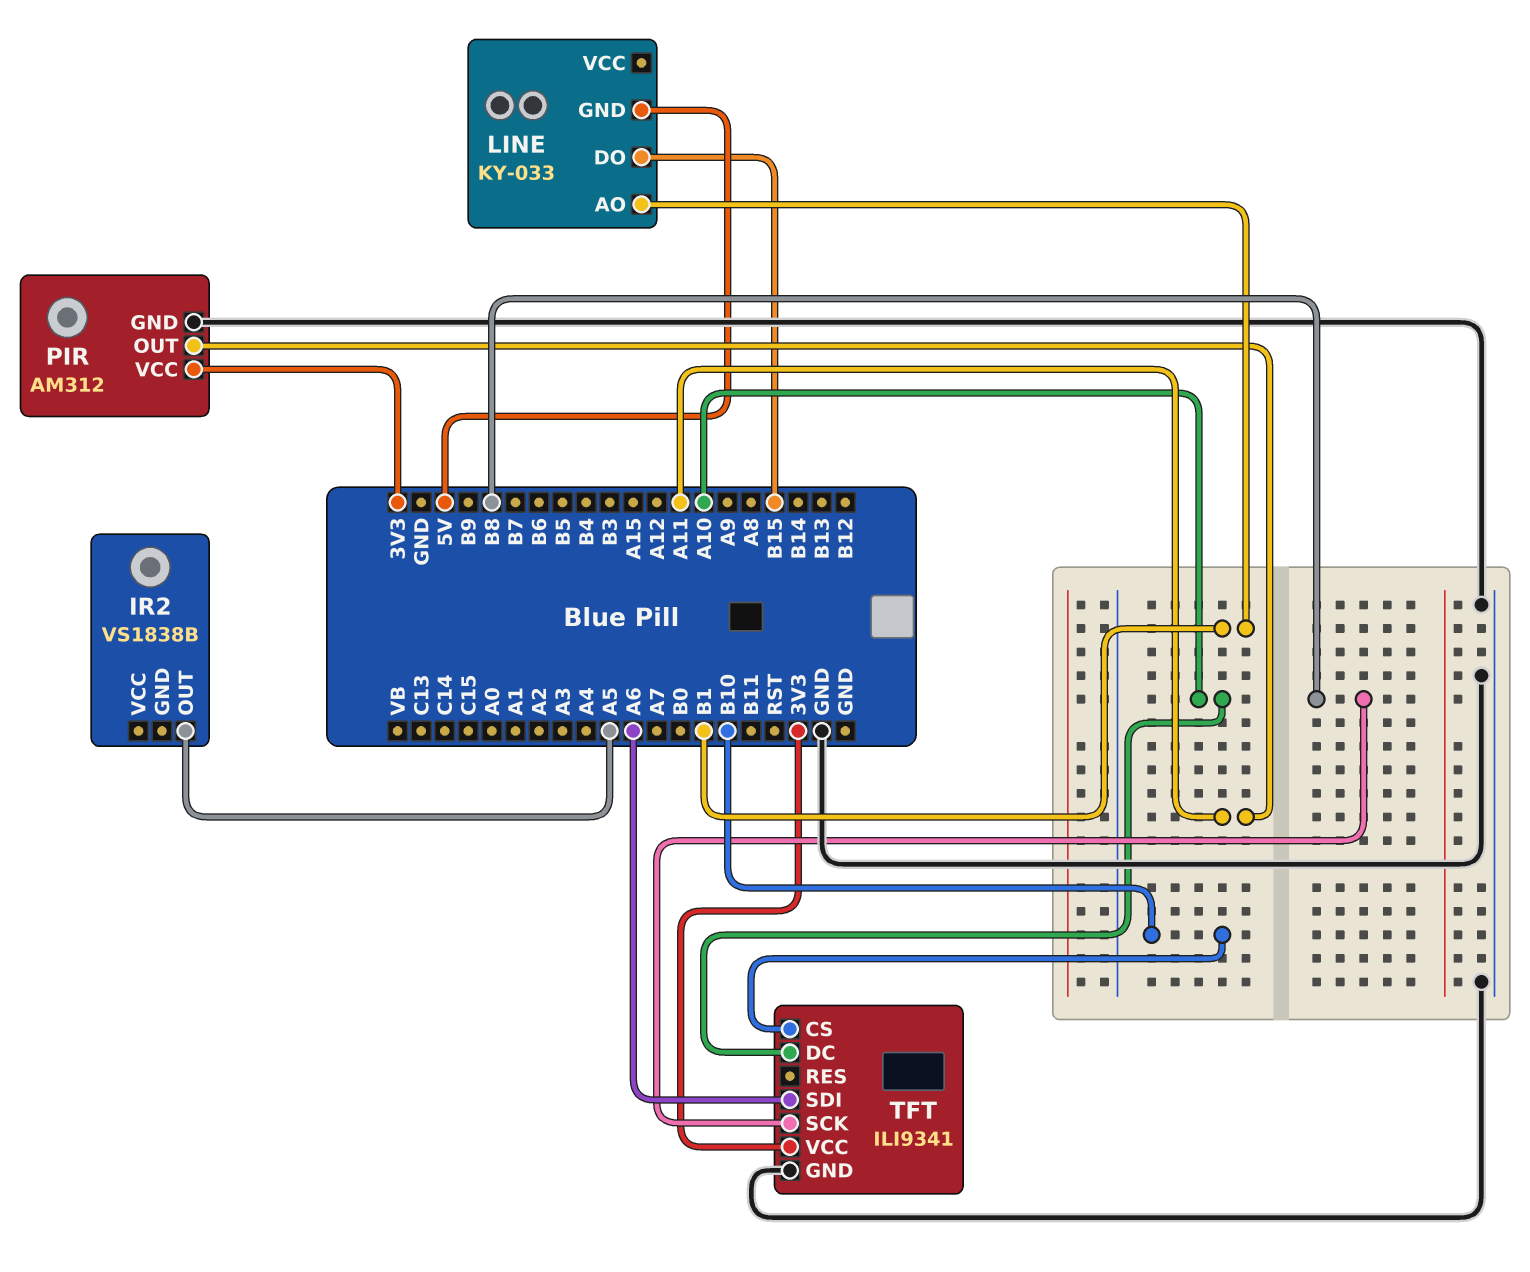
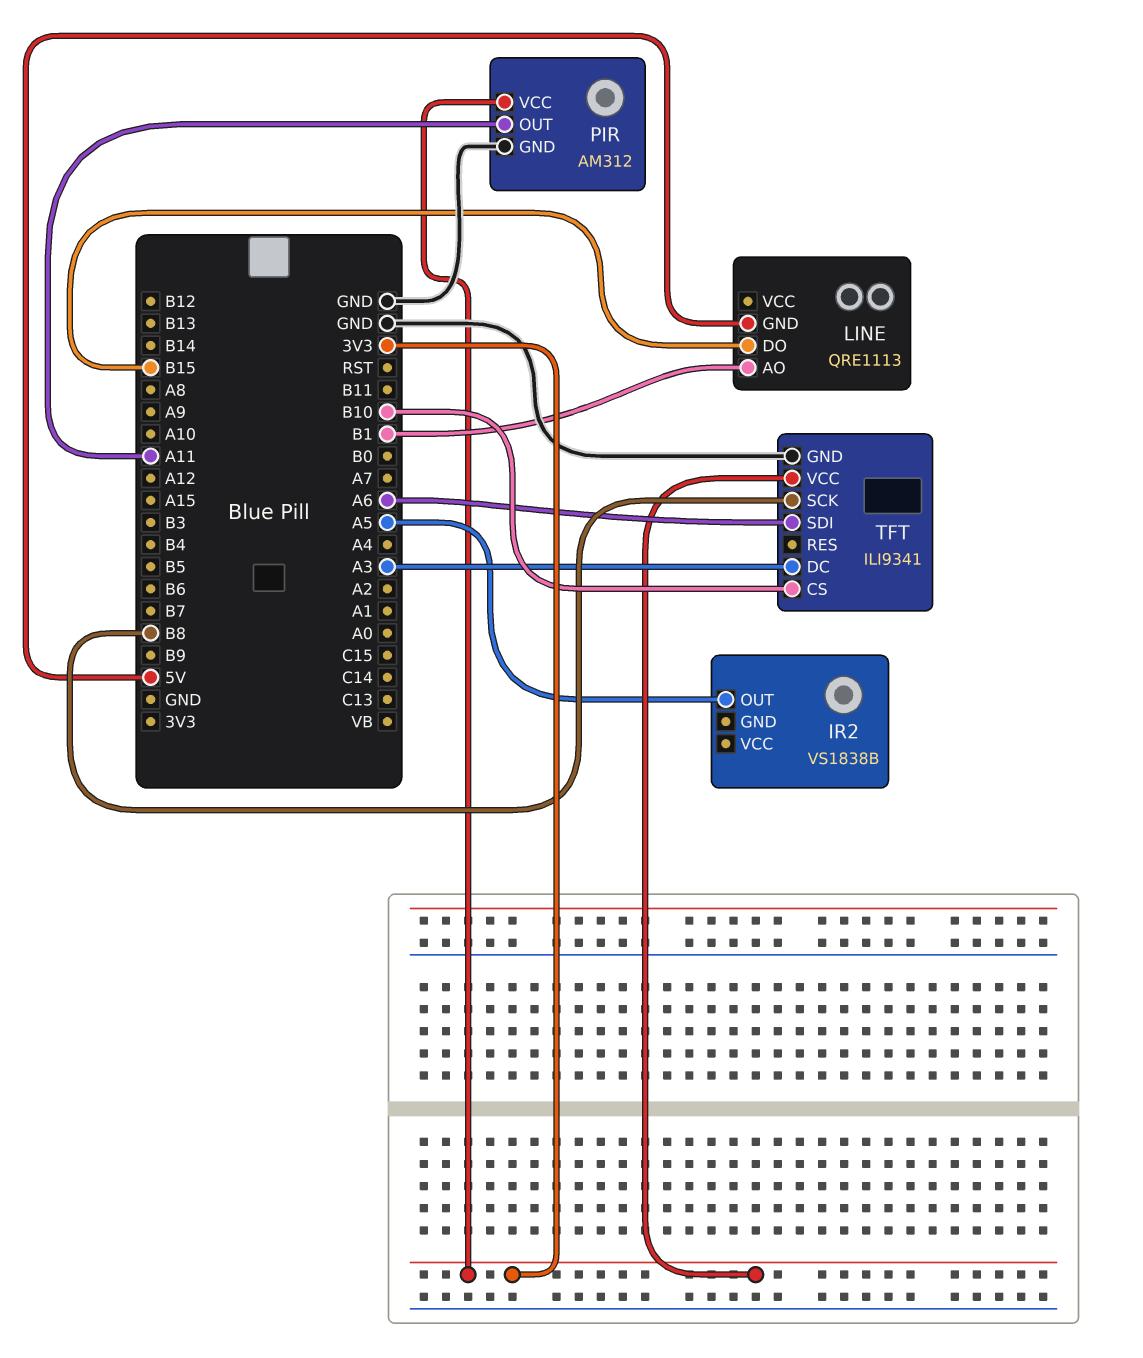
LINE: KY-033 -> QRE1113
TFT pin DC: A10 -> A3

